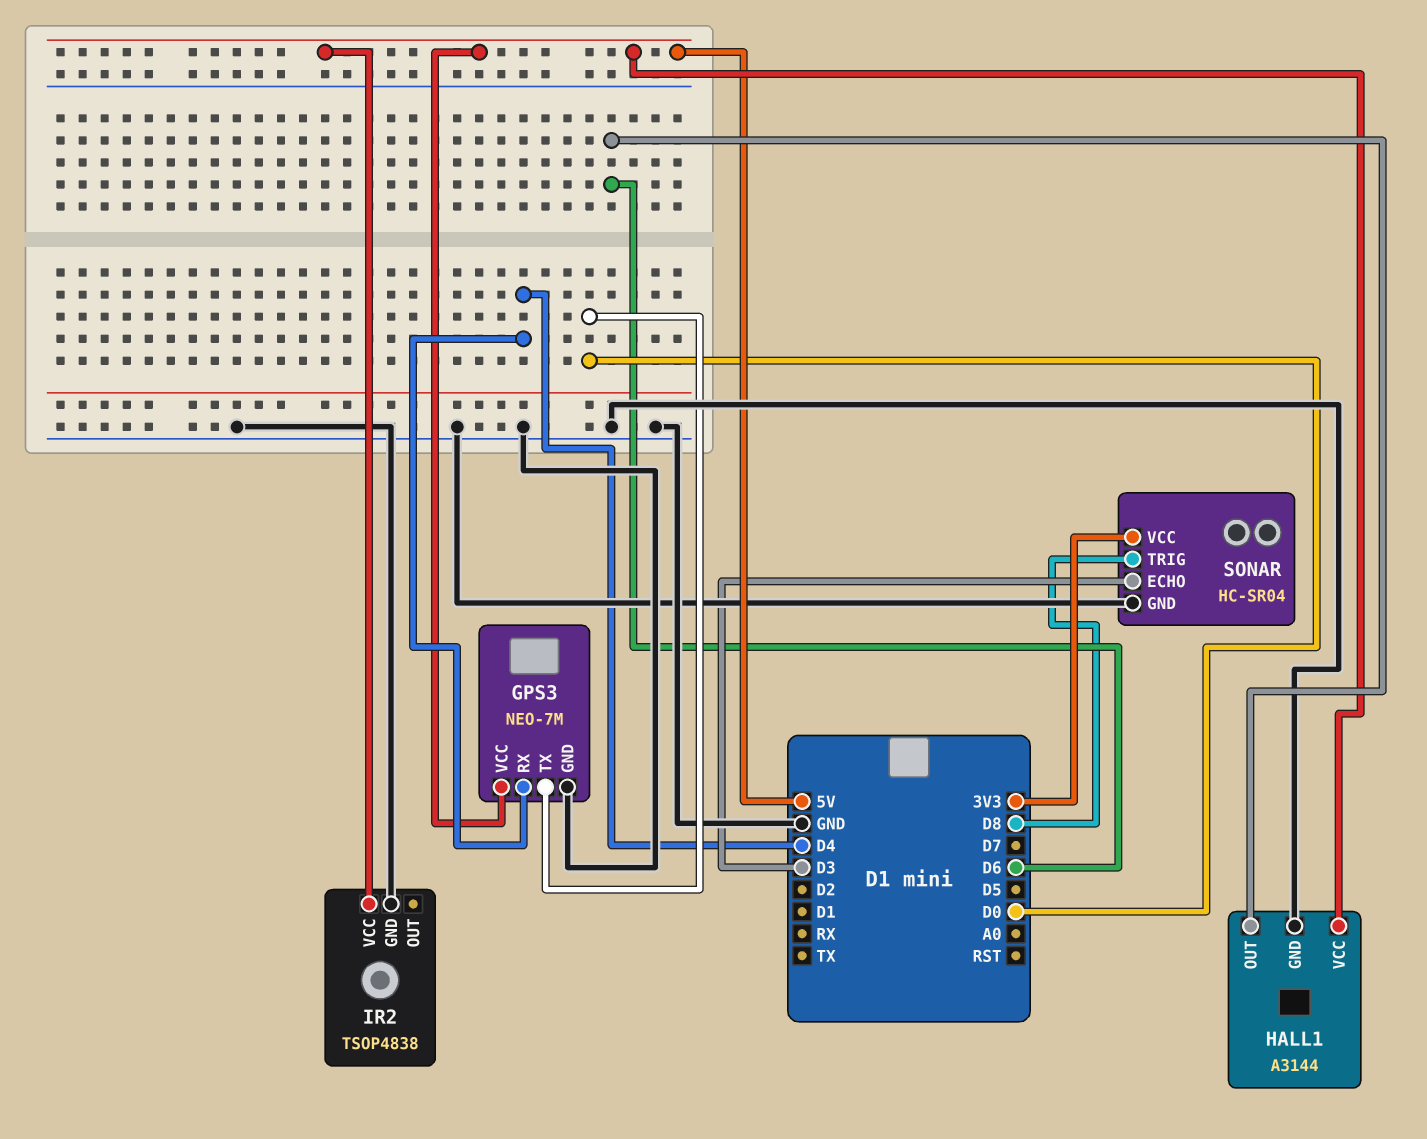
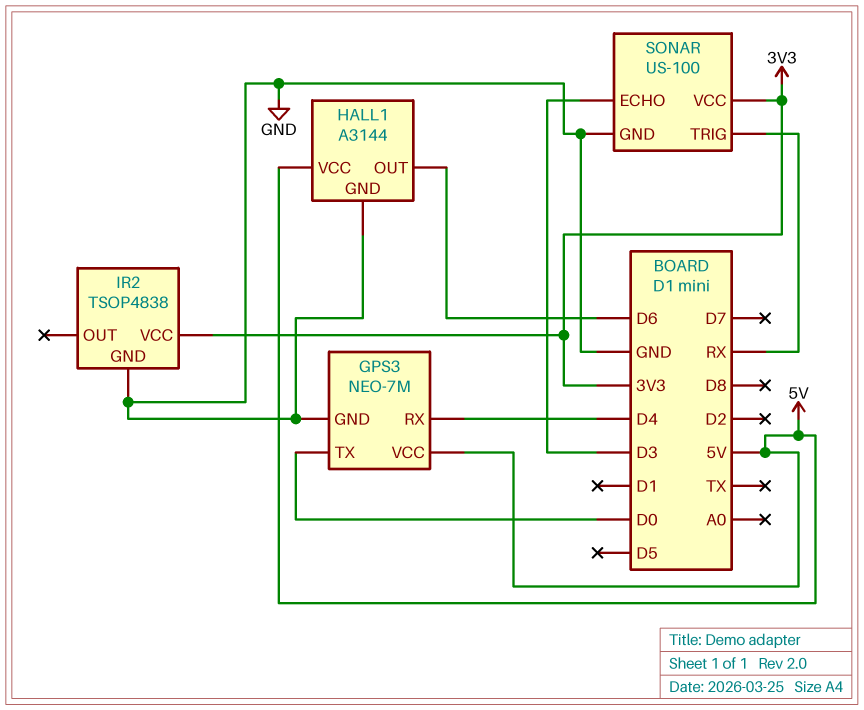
IR2 pin VCC: 5V -> 3V3
SONAR: HC-SR04 -> US-100
SONAR pin TRIG: D8 -> RX

